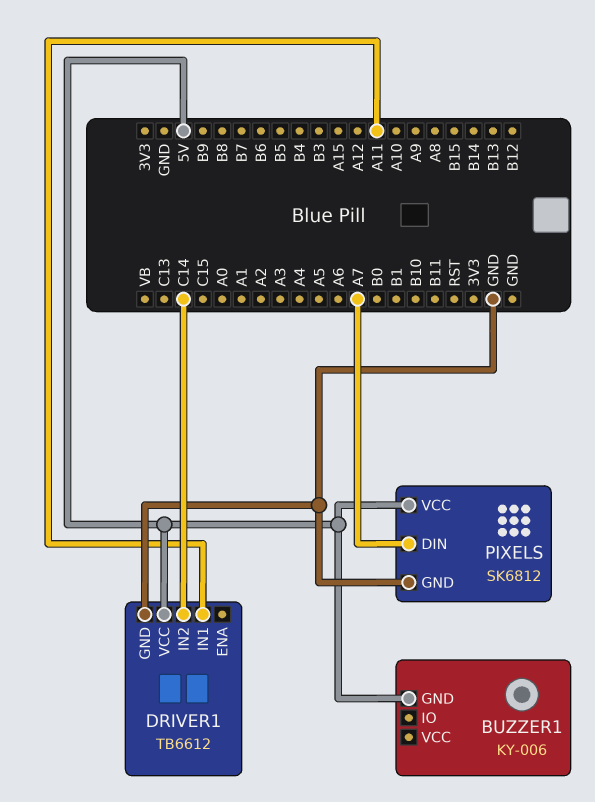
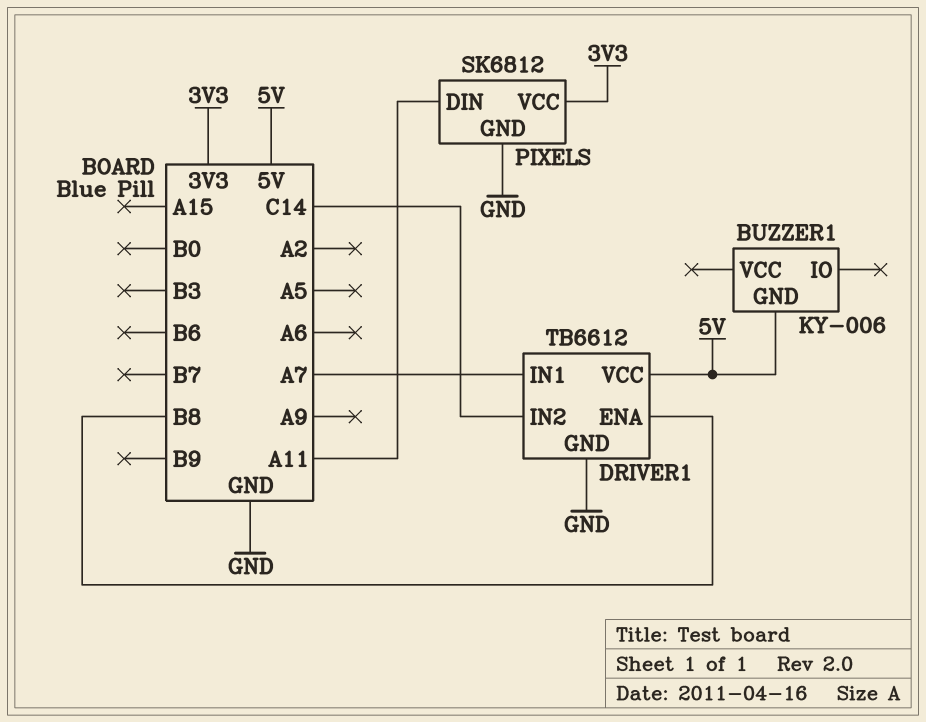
DRIVER1 pin ENA: none -> B8
DRIVER1 pin IN1: A11 -> A7
PIXELS pin DIN: A7 -> A11
PIXELS pin VCC: 5V -> 3V3

